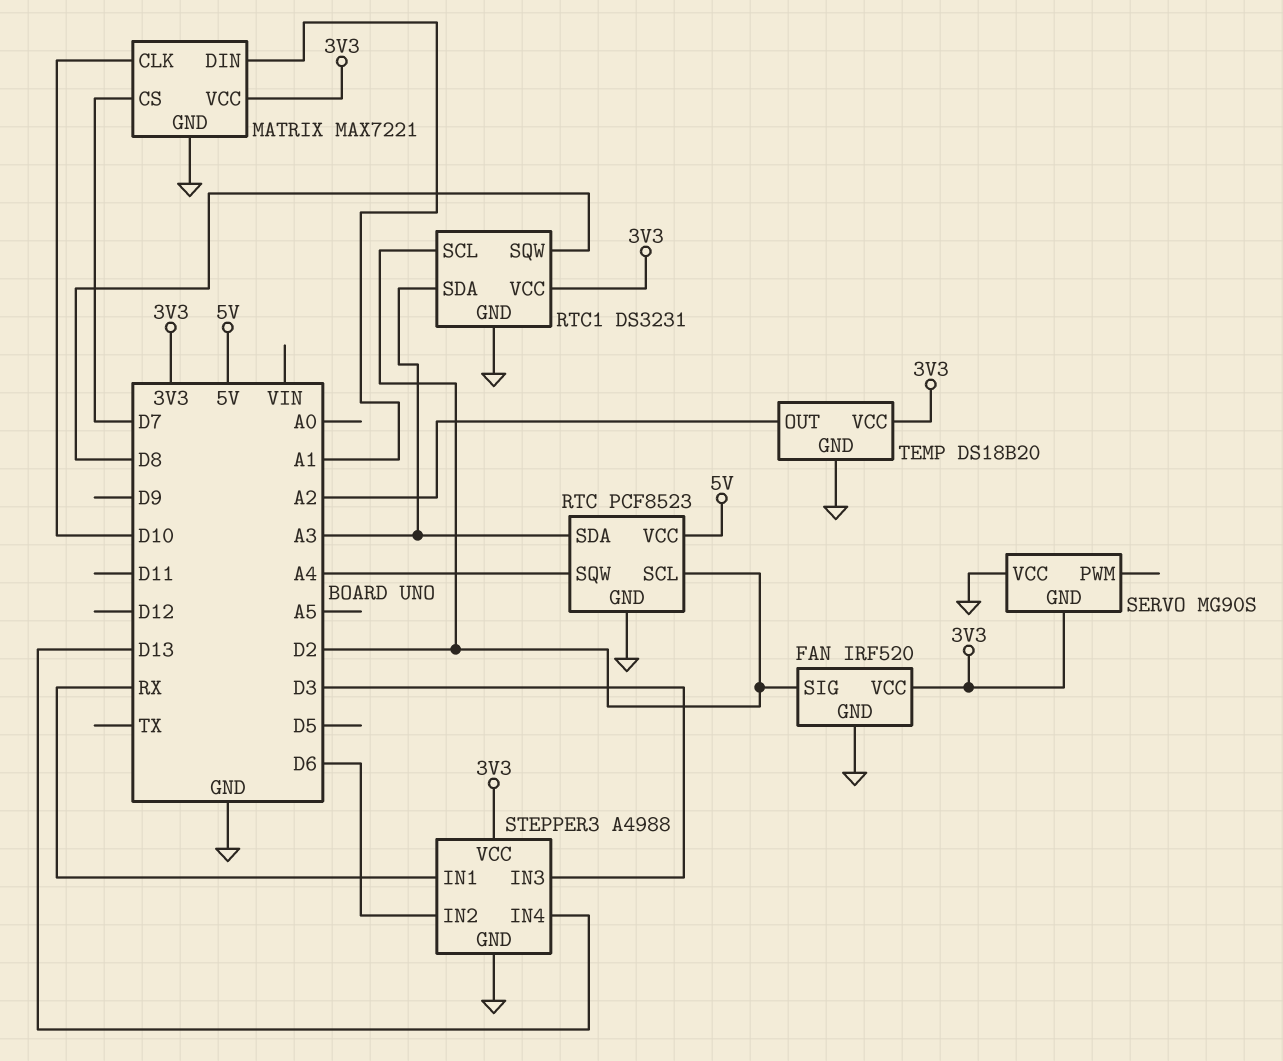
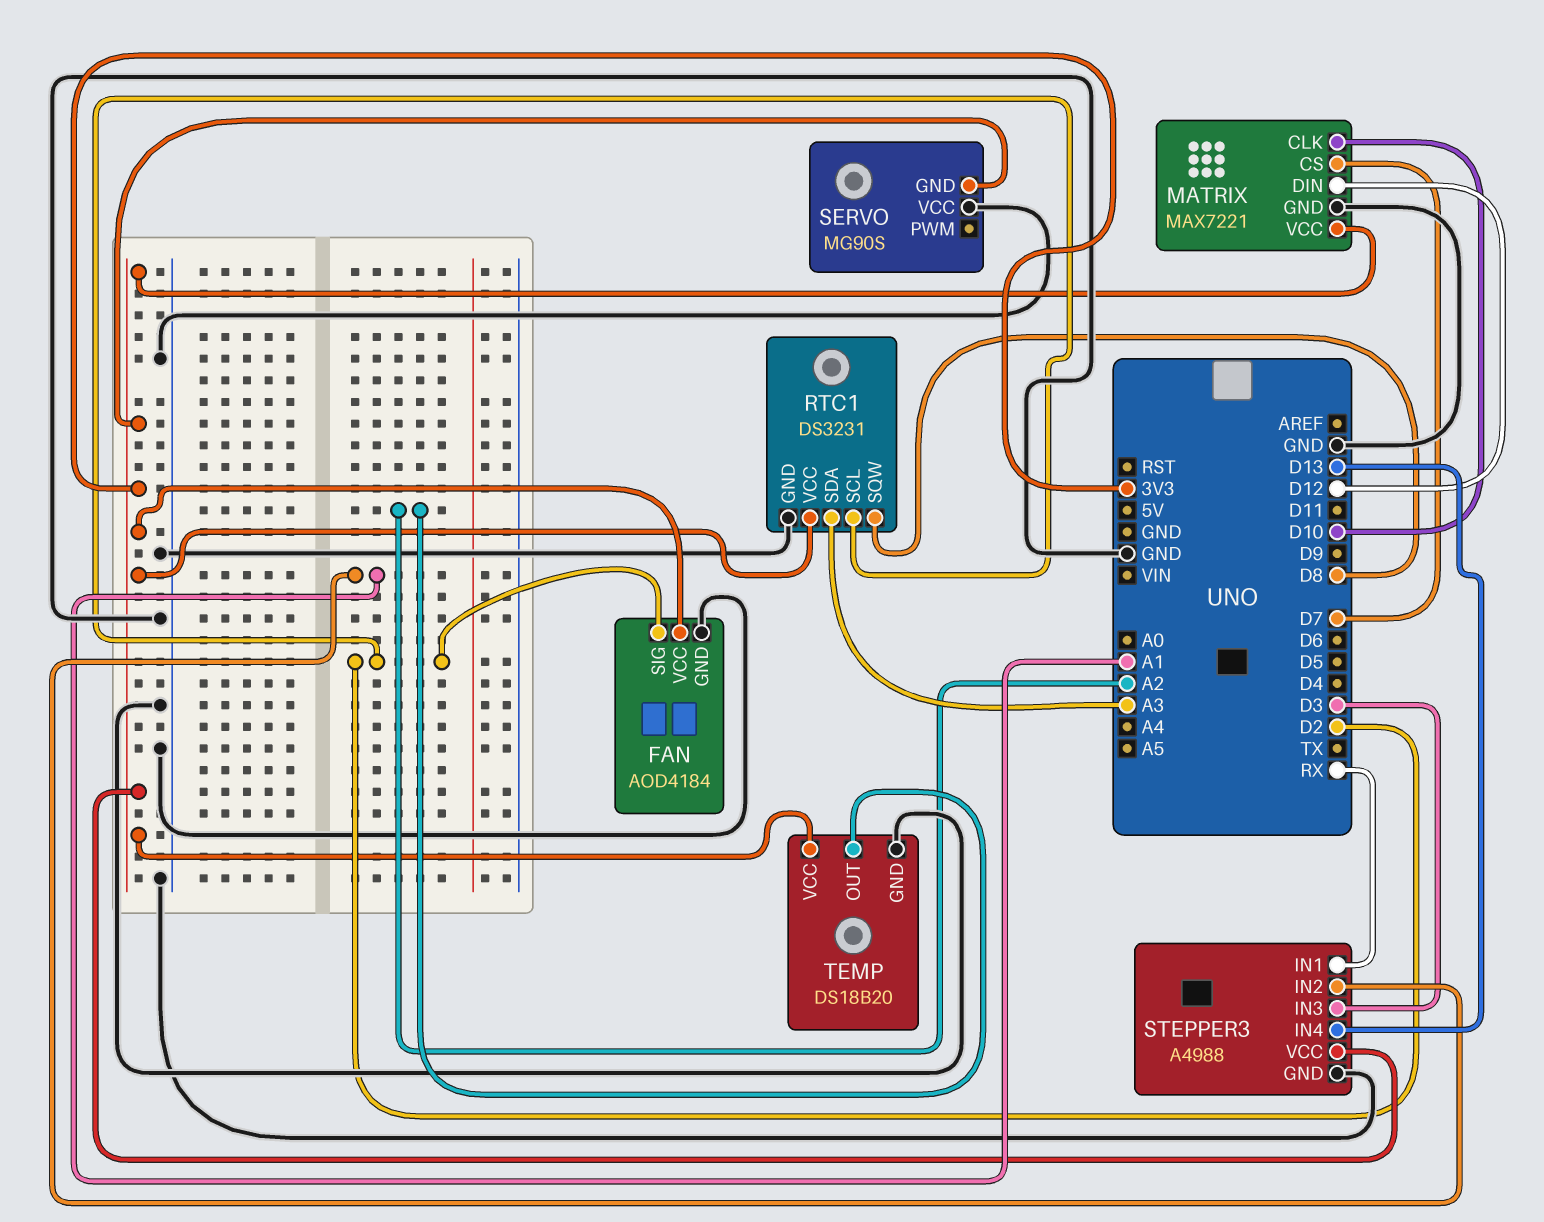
FAN: IRF520 -> AOD4184
MATRIX pin DIN: A1 -> D12
RTC: PCF8523 -> none
RTC pin GND: GND -> none
RTC pin SCL: D2 -> none
RTC pin SDA: A3 -> none
RTC pin SQW: A4 -> none
RTC pin VCC: 5V -> none
STEPPER3 pin IN2: D6 -> A1

